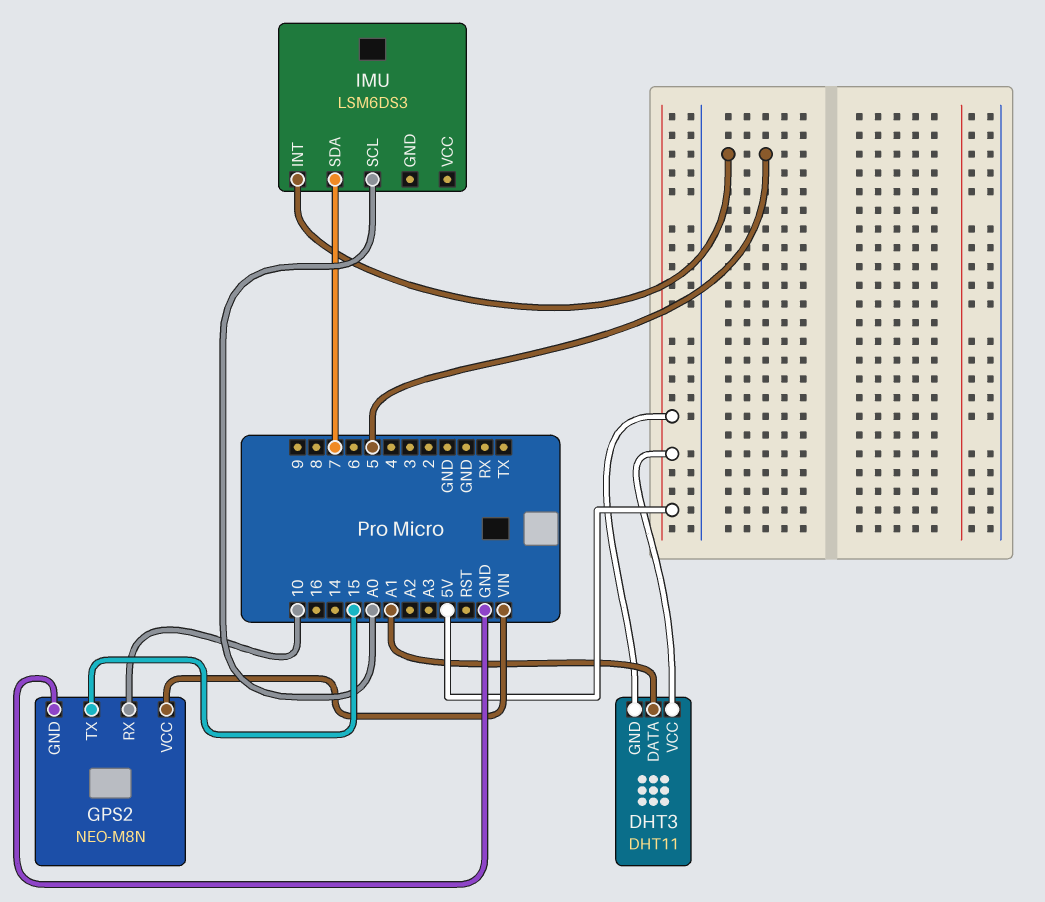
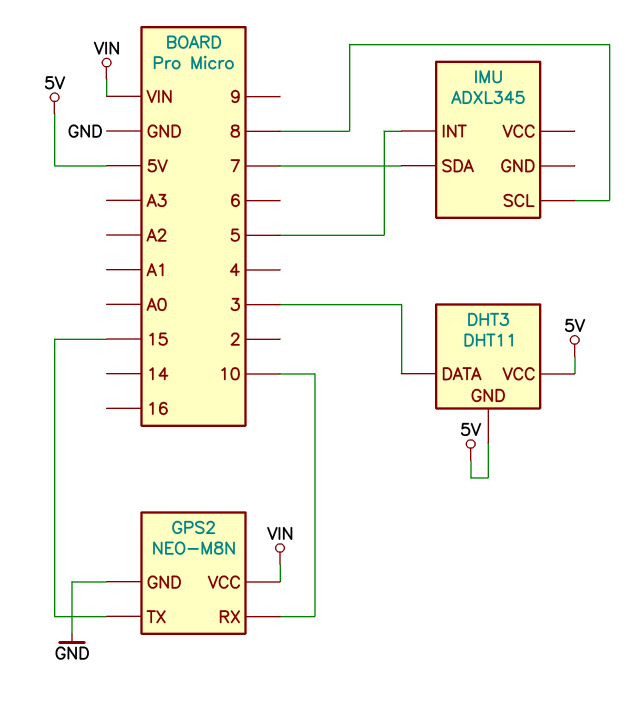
DHT3 pin DATA: A1 -> 3
IMU: LSM6DS3 -> ADXL345
IMU pin SCL: A0 -> 8

